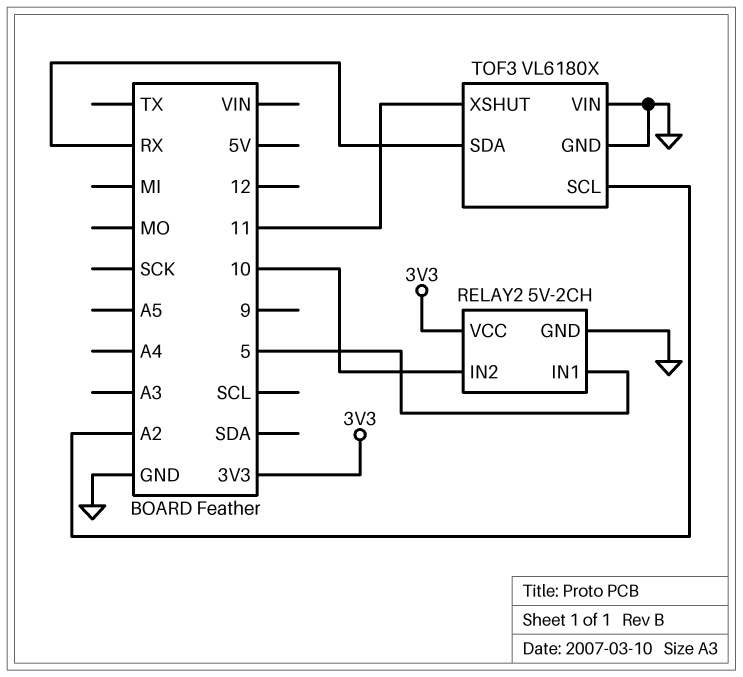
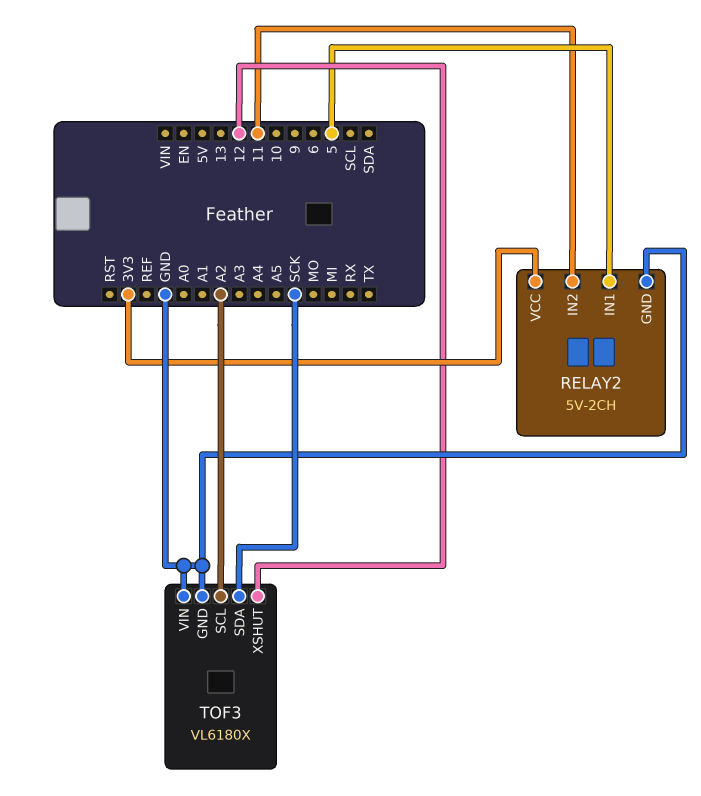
RELAY2 pin IN2: 10 -> 11
TOF3 pin SDA: RX -> SCK
TOF3 pin XSHUT: 11 -> 12

